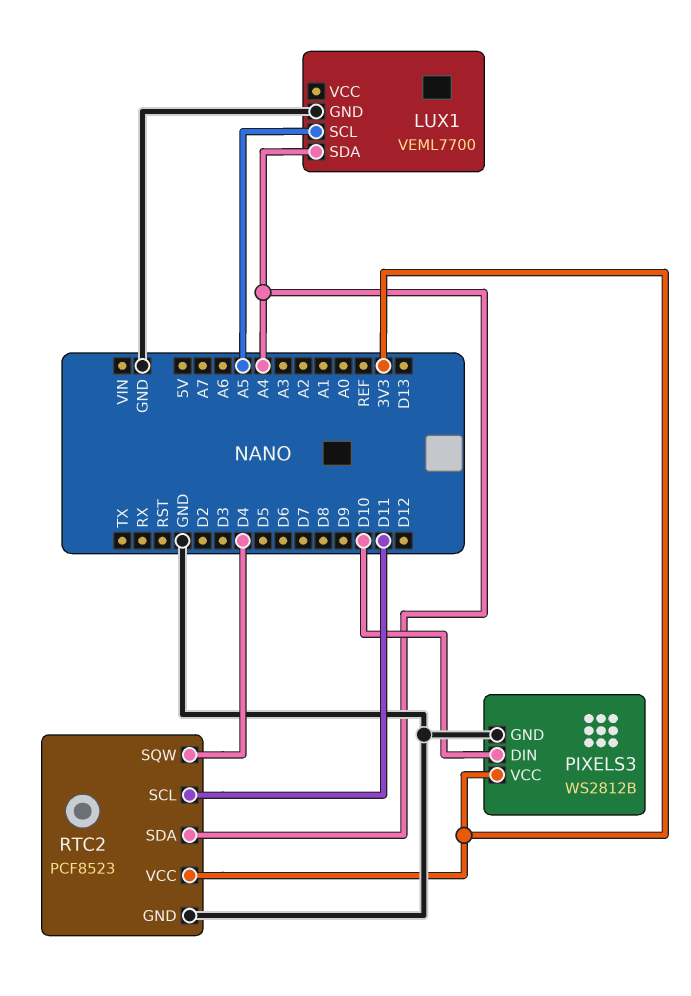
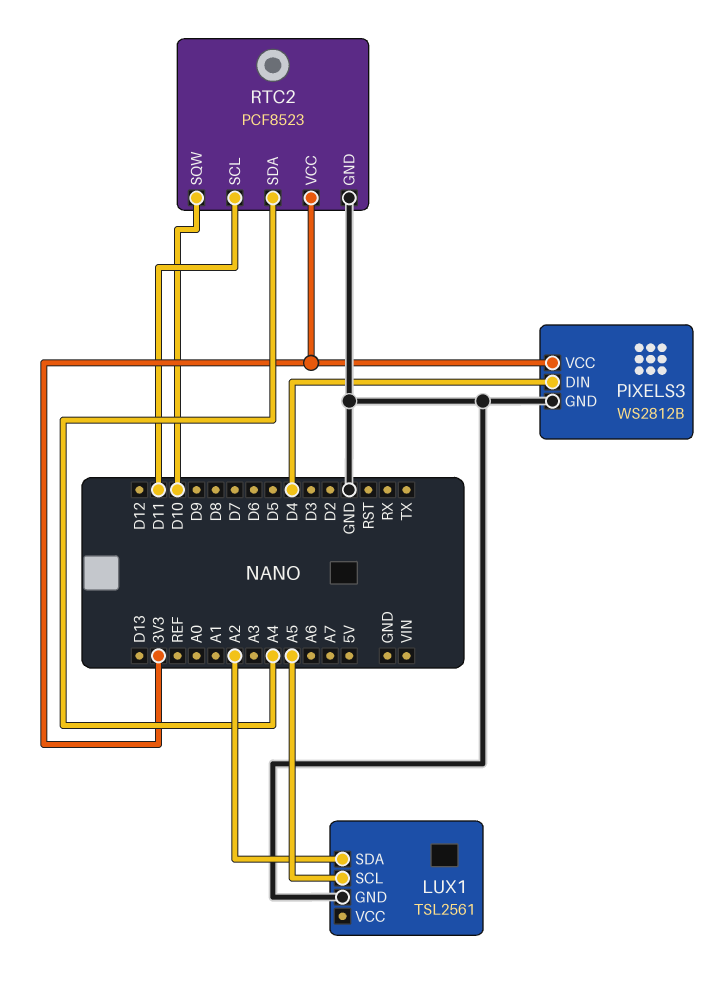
LUX1: VEML7700 -> TSL2561
LUX1 pin SDA: A4 -> A2
PIXELS3 pin DIN: D10 -> D4
RTC2 pin SQW: D4 -> D10

